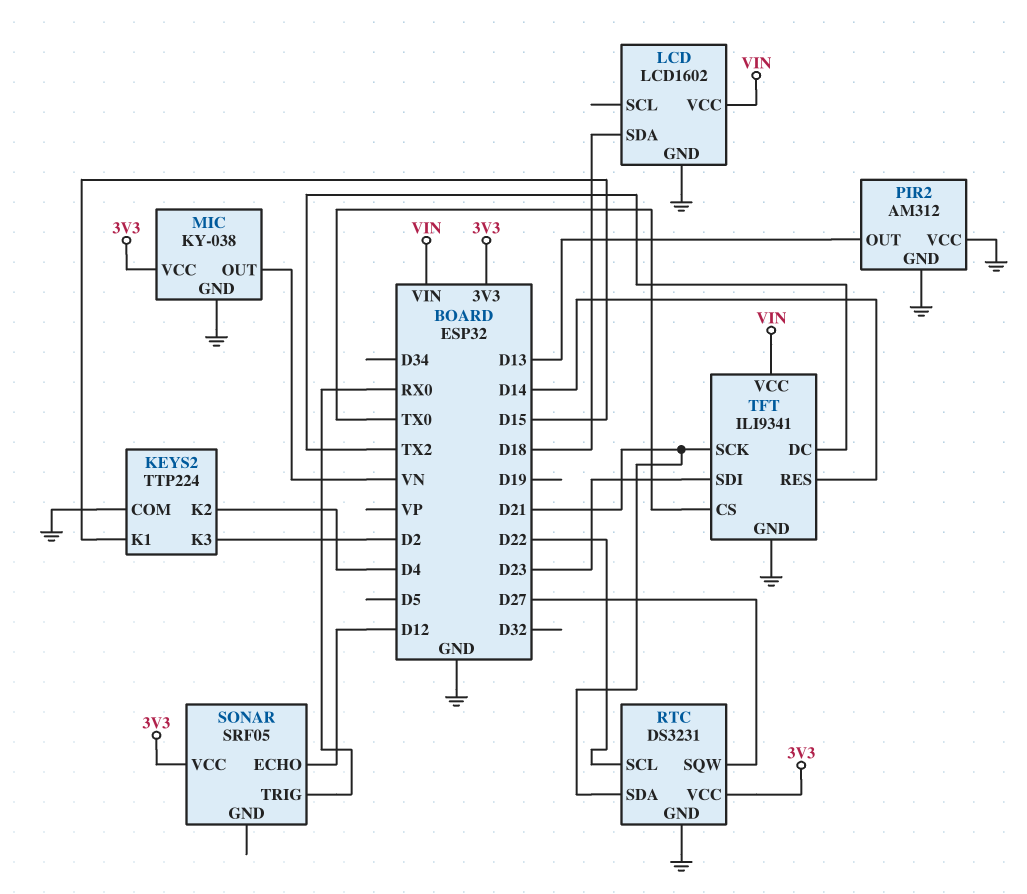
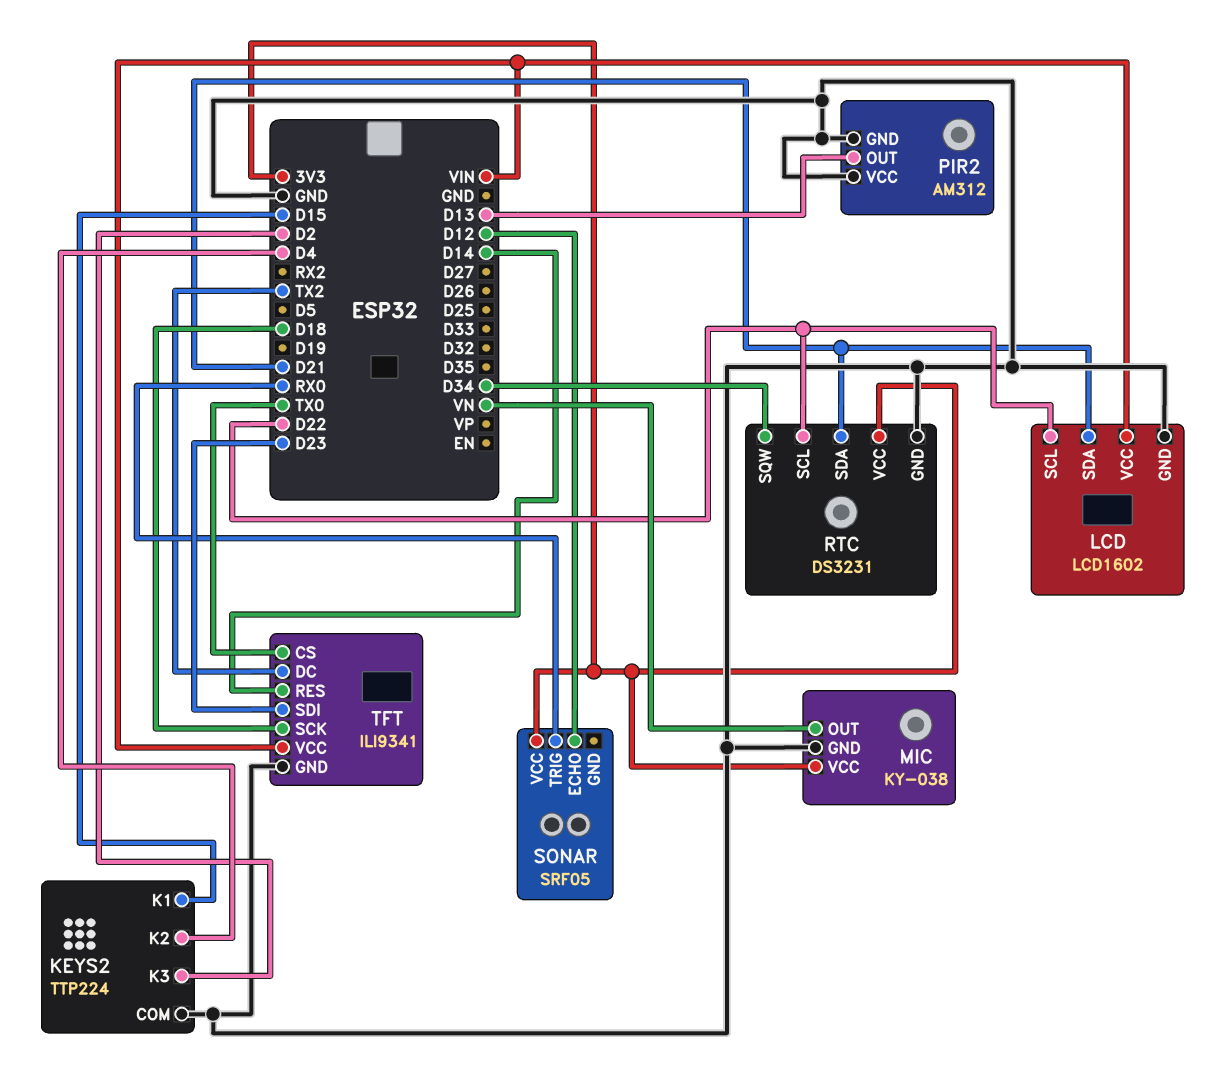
LCD pin SCL: none -> D22
LCD pin SDA: D18 -> D21
RTC pin SQW: D27 -> D34
TFT pin SCK: D21 -> D18

